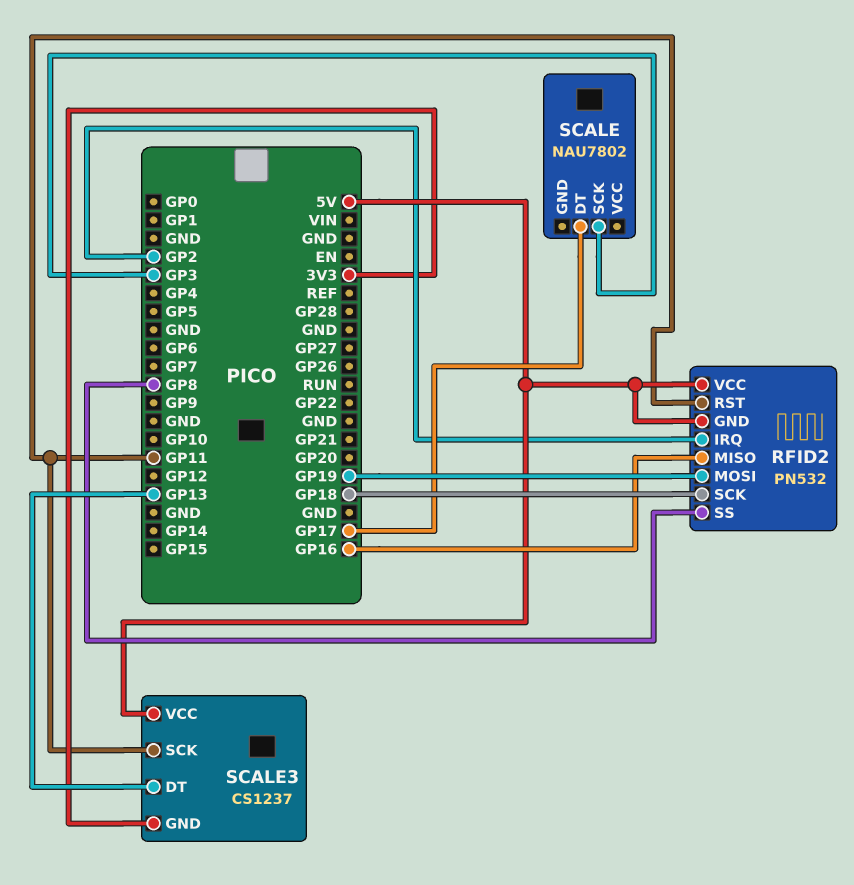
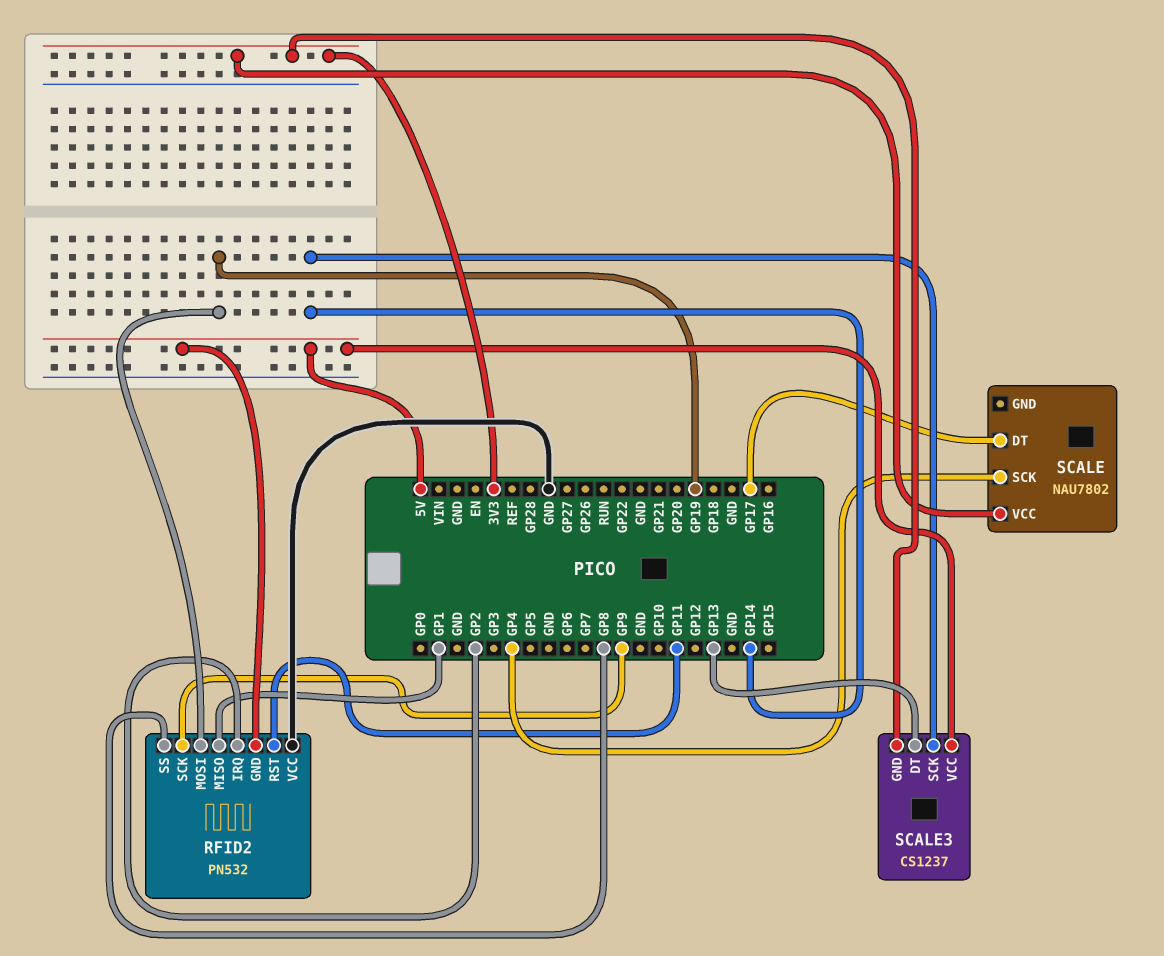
RFID2 pin MISO: GP16 -> GP1
RFID2 pin SCK: GP18 -> GP9
RFID2 pin VCC: 5V -> GND
SCALE pin SCK: GP3 -> GP4
SCALE pin VCC: none -> 3V3
SCALE3 pin SCK: GP11 -> GP14

